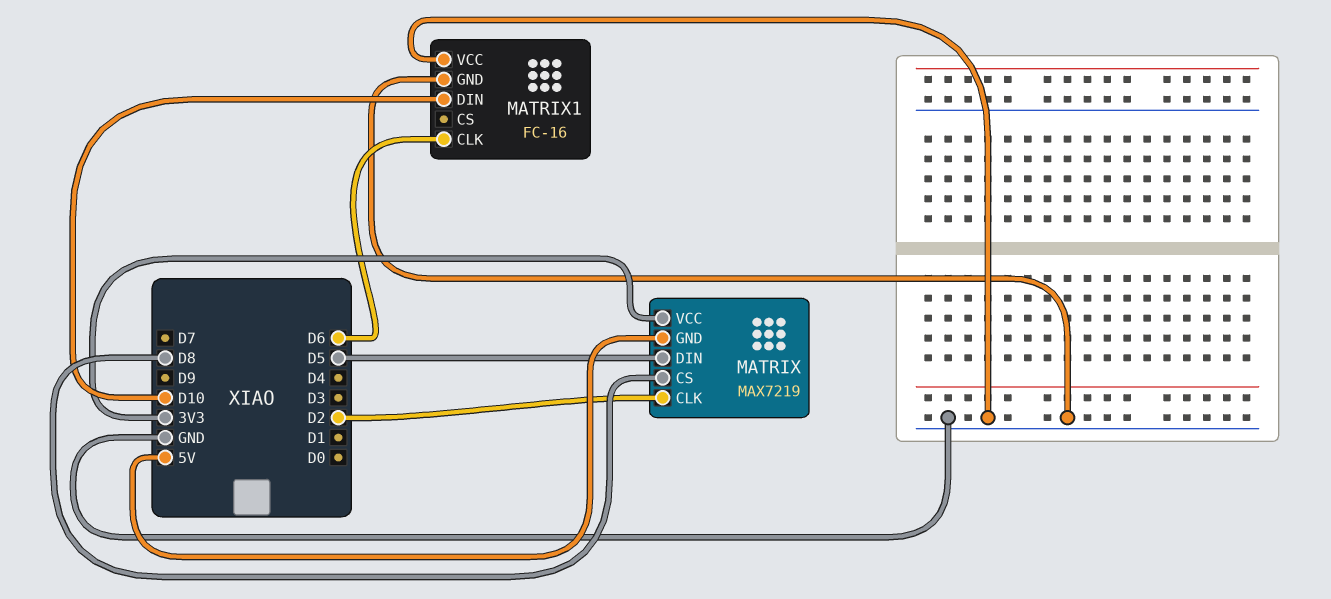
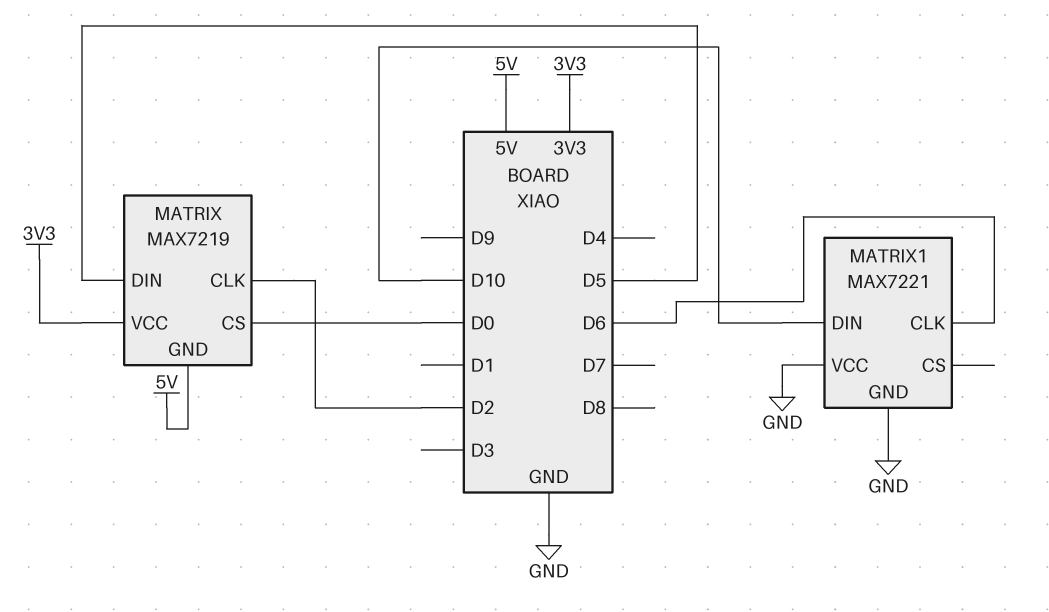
MATRIX pin CS: D8 -> D0
MATRIX1: FC-16 -> MAX7221

